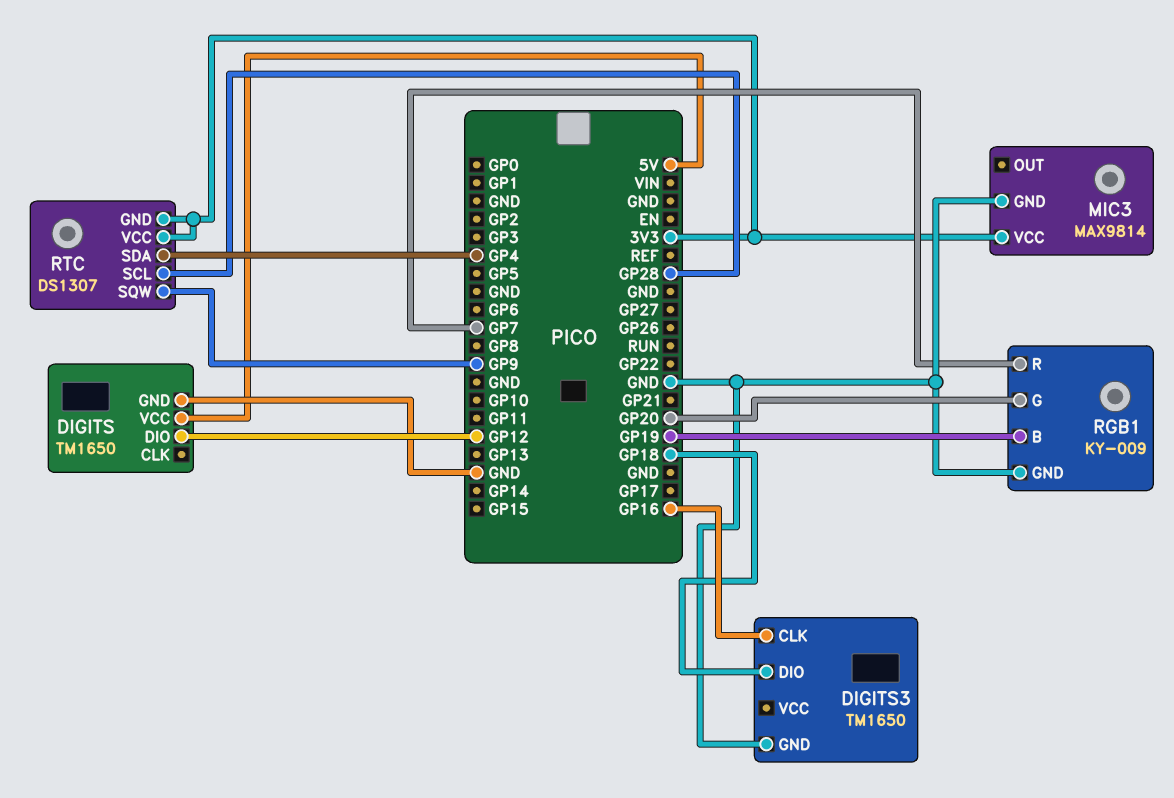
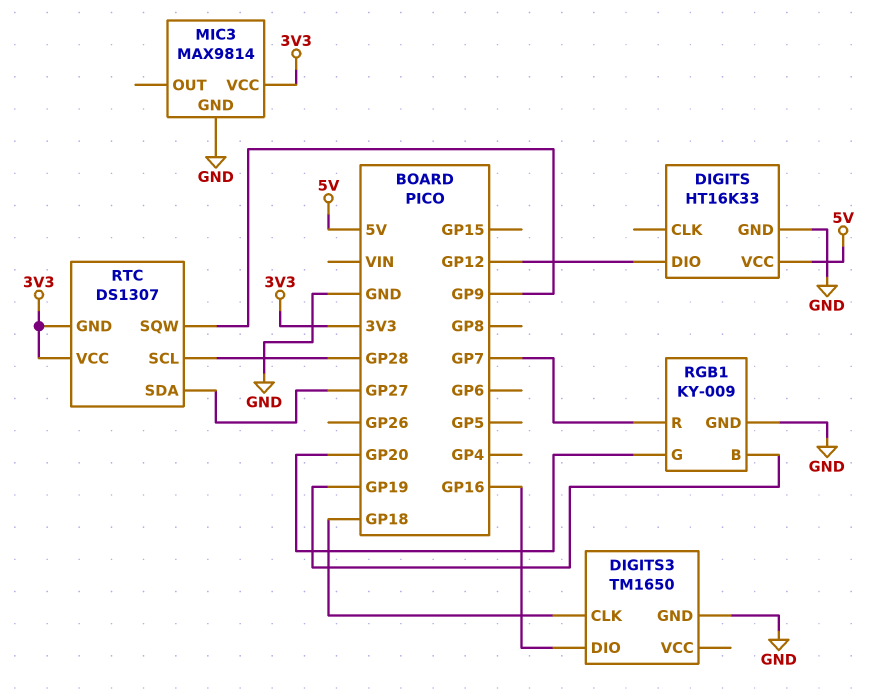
DIGITS: TM1650 -> HT16K33
DIGITS3 pin CLK: GP16 -> GP18
DIGITS3 pin DIO: GP18 -> GP16
RTC pin SDA: GP4 -> GP27

